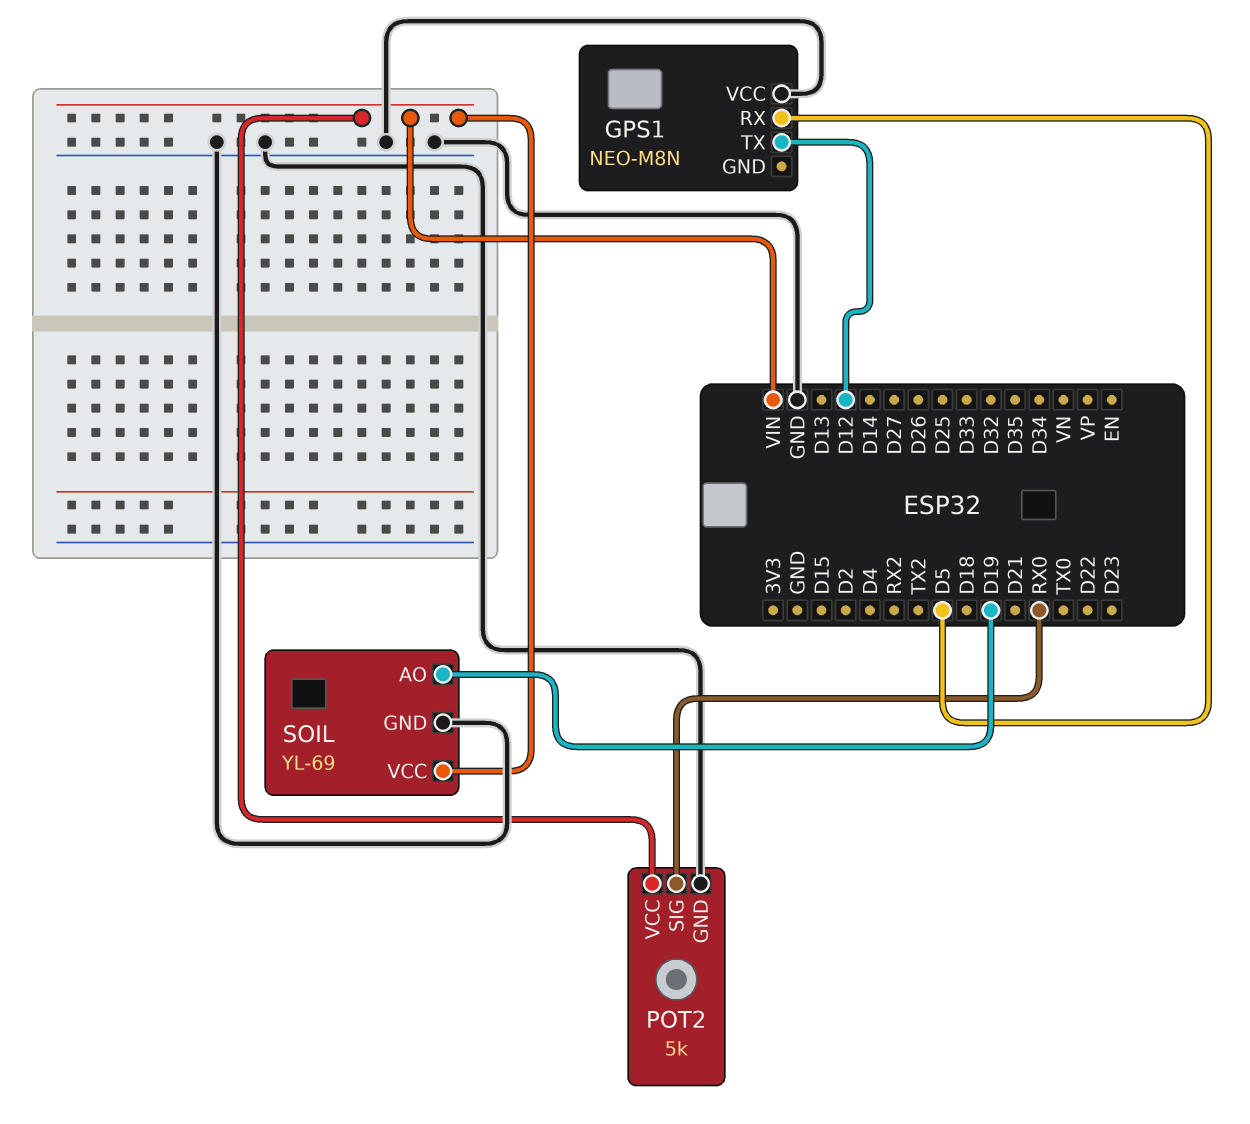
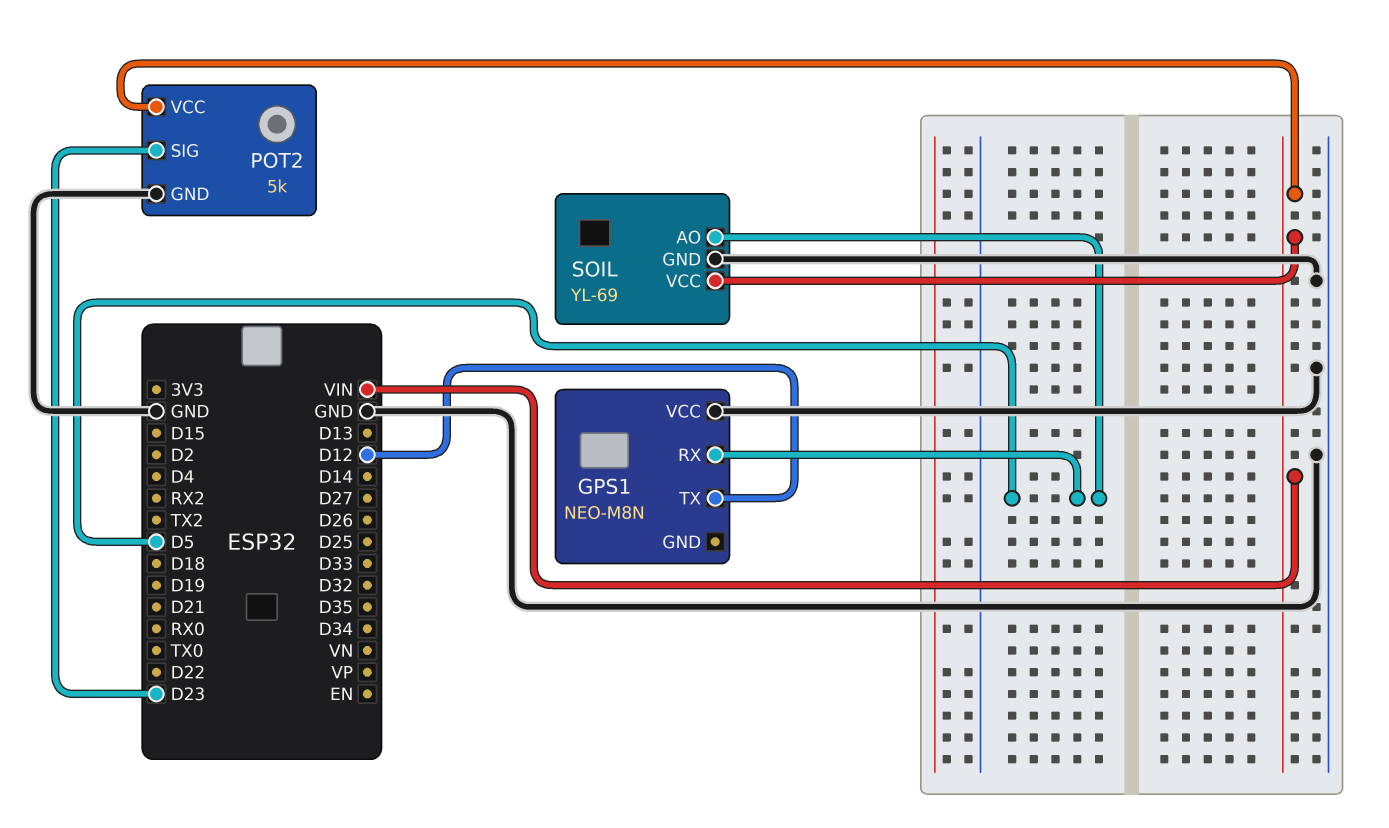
POT2 pin SIG: RX0 -> D23
SOIL pin AO: D19 -> D5

